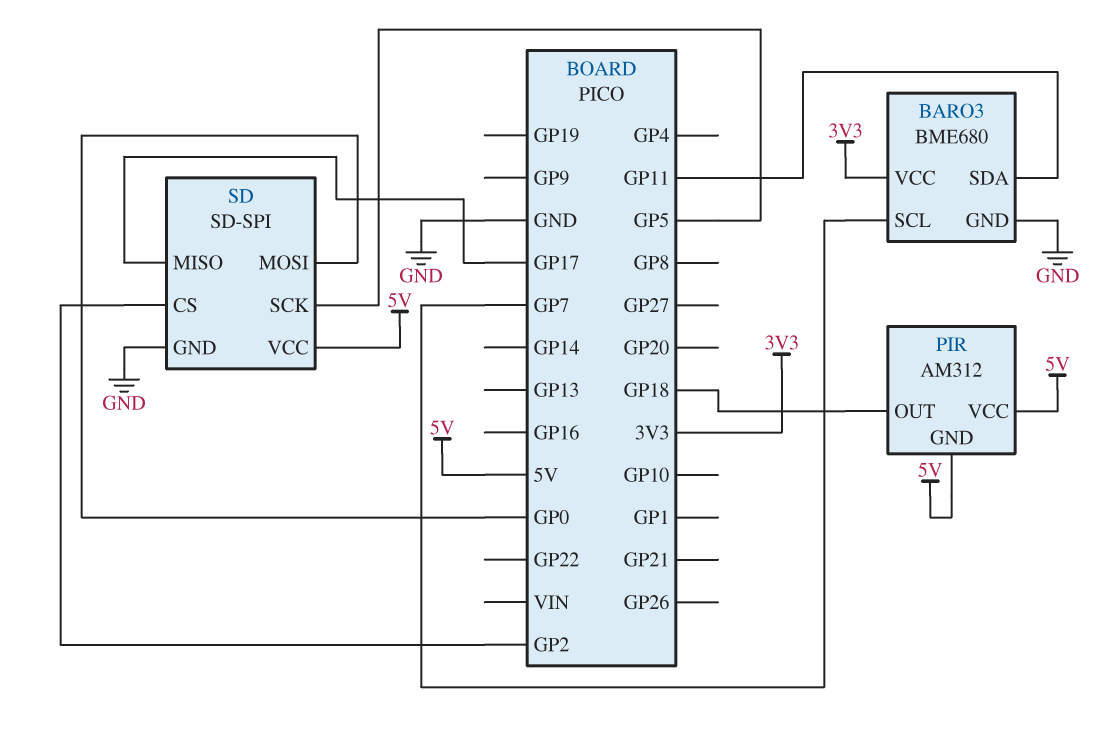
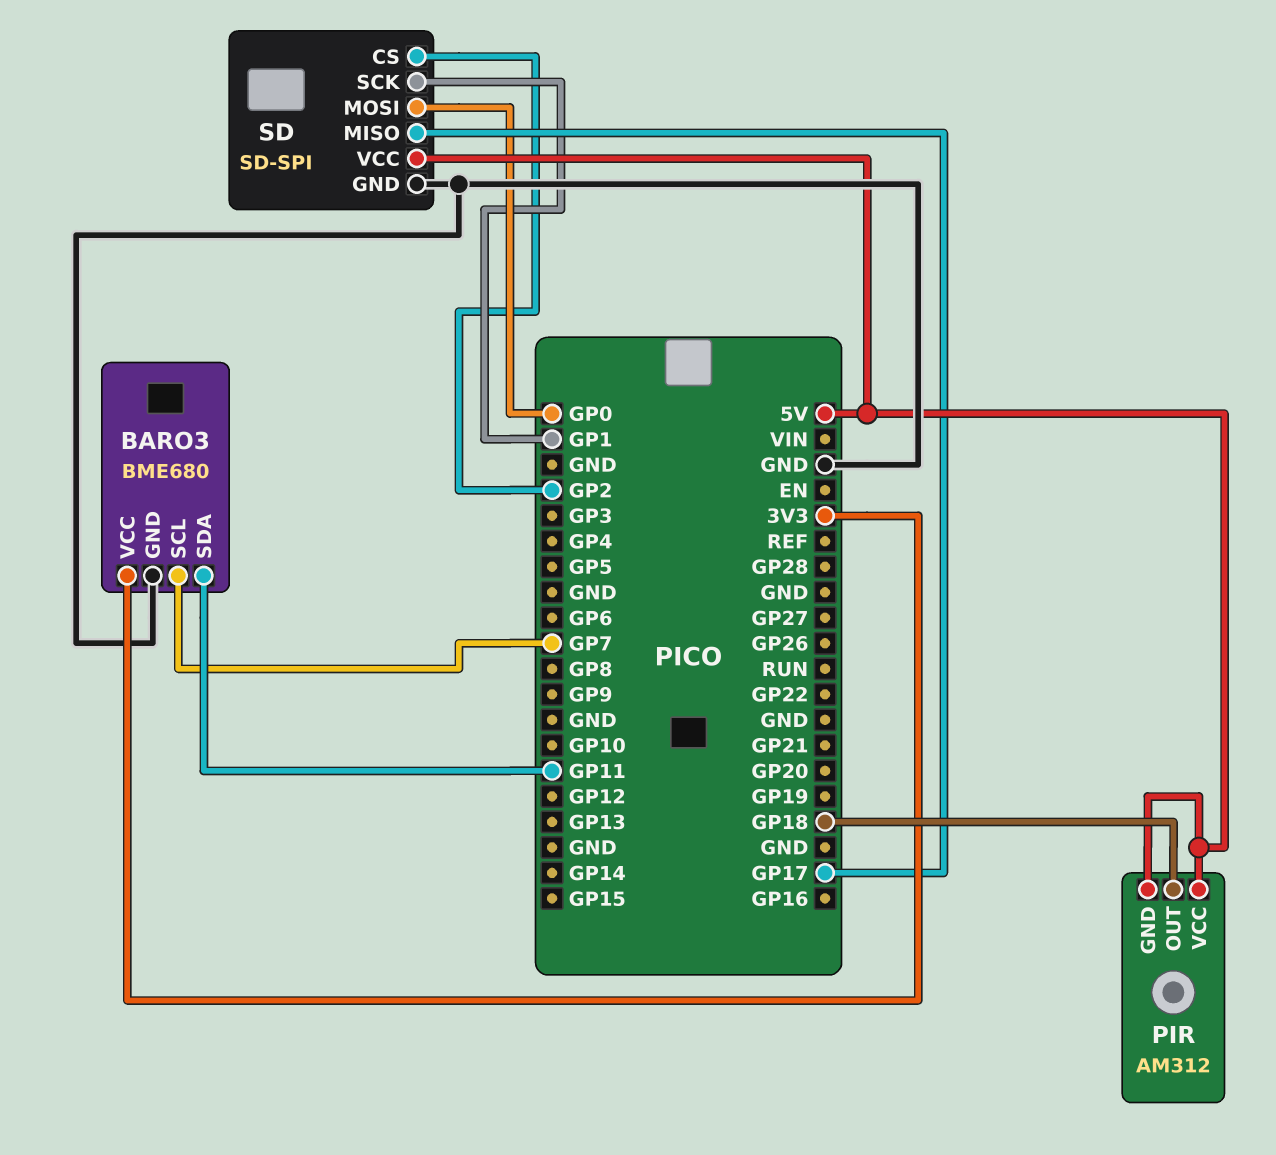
SD pin SCK: GP5 -> GP1

